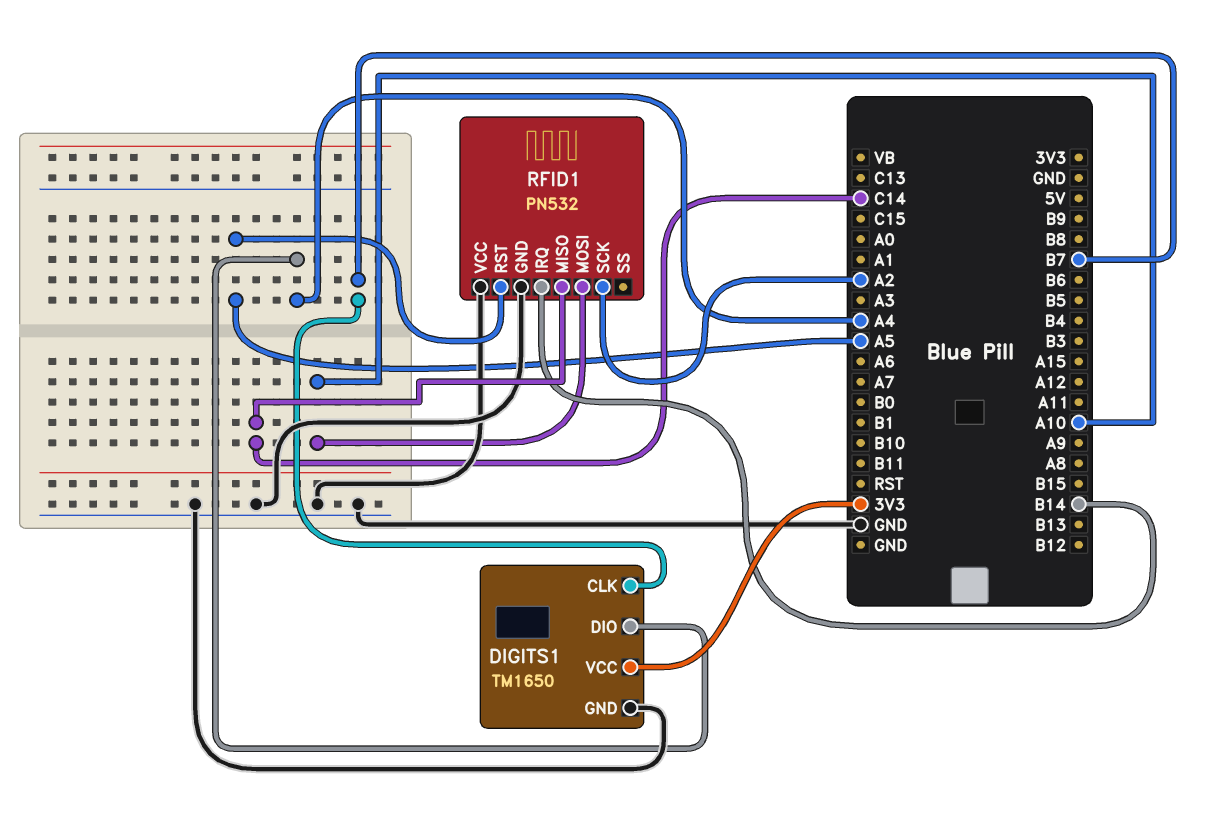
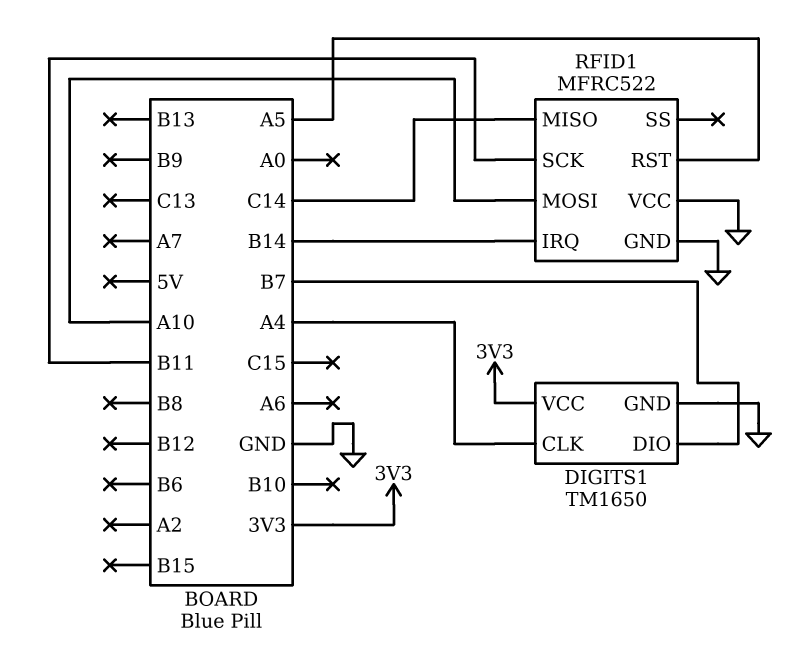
DIGITS1 pin CLK: B7 -> A4
DIGITS1 pin DIO: A4 -> B7
RFID1: PN532 -> MFRC522
RFID1 pin SCK: A2 -> B11

